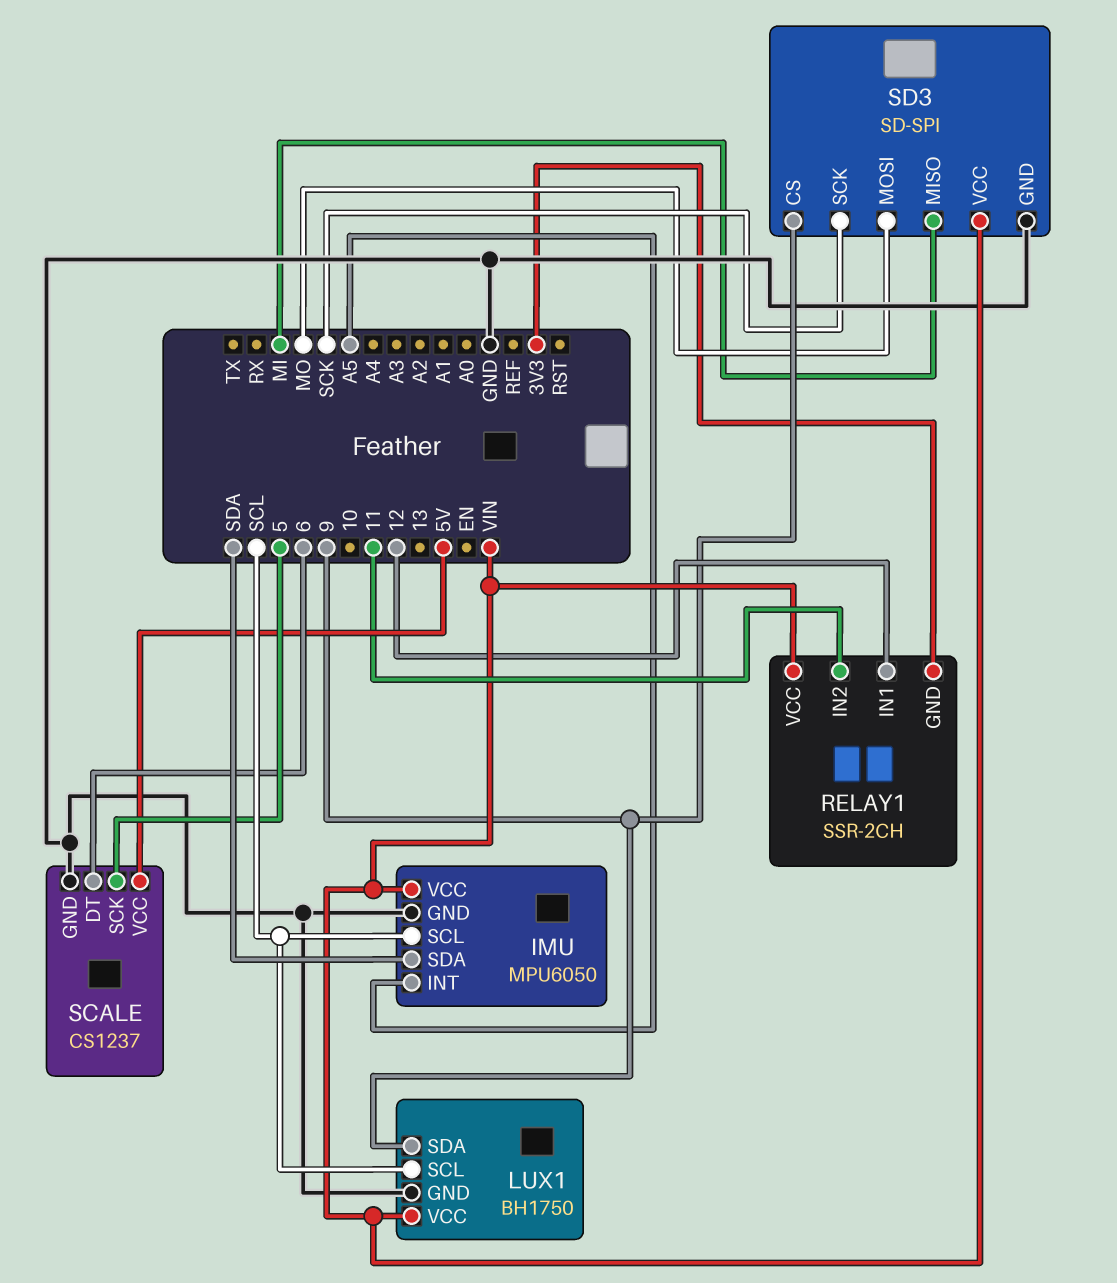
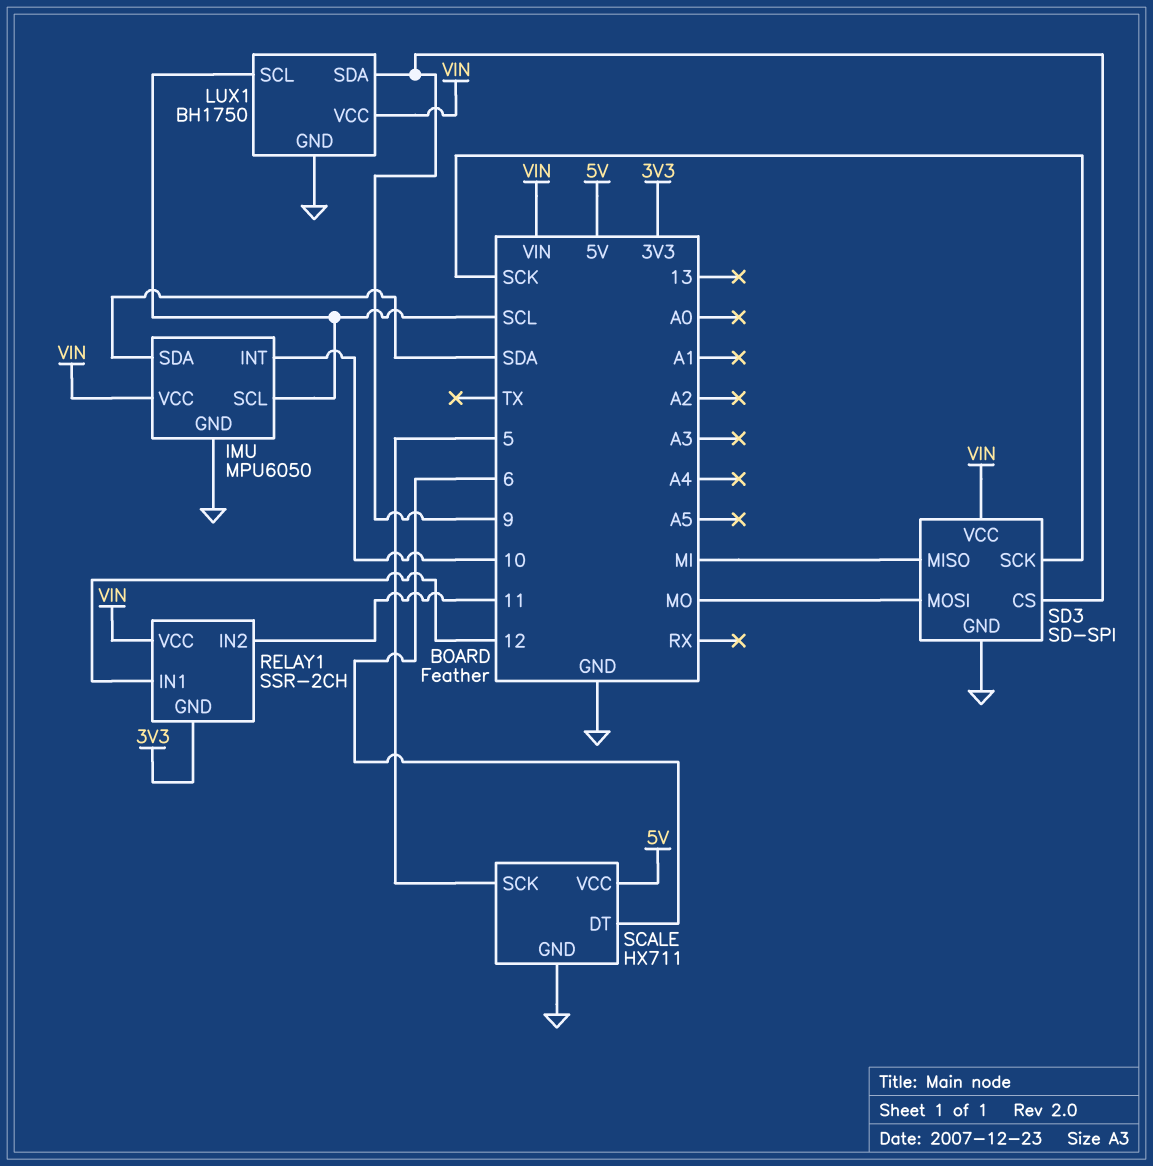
IMU pin INT: A5 -> 10
SCALE: CS1237 -> HX711

